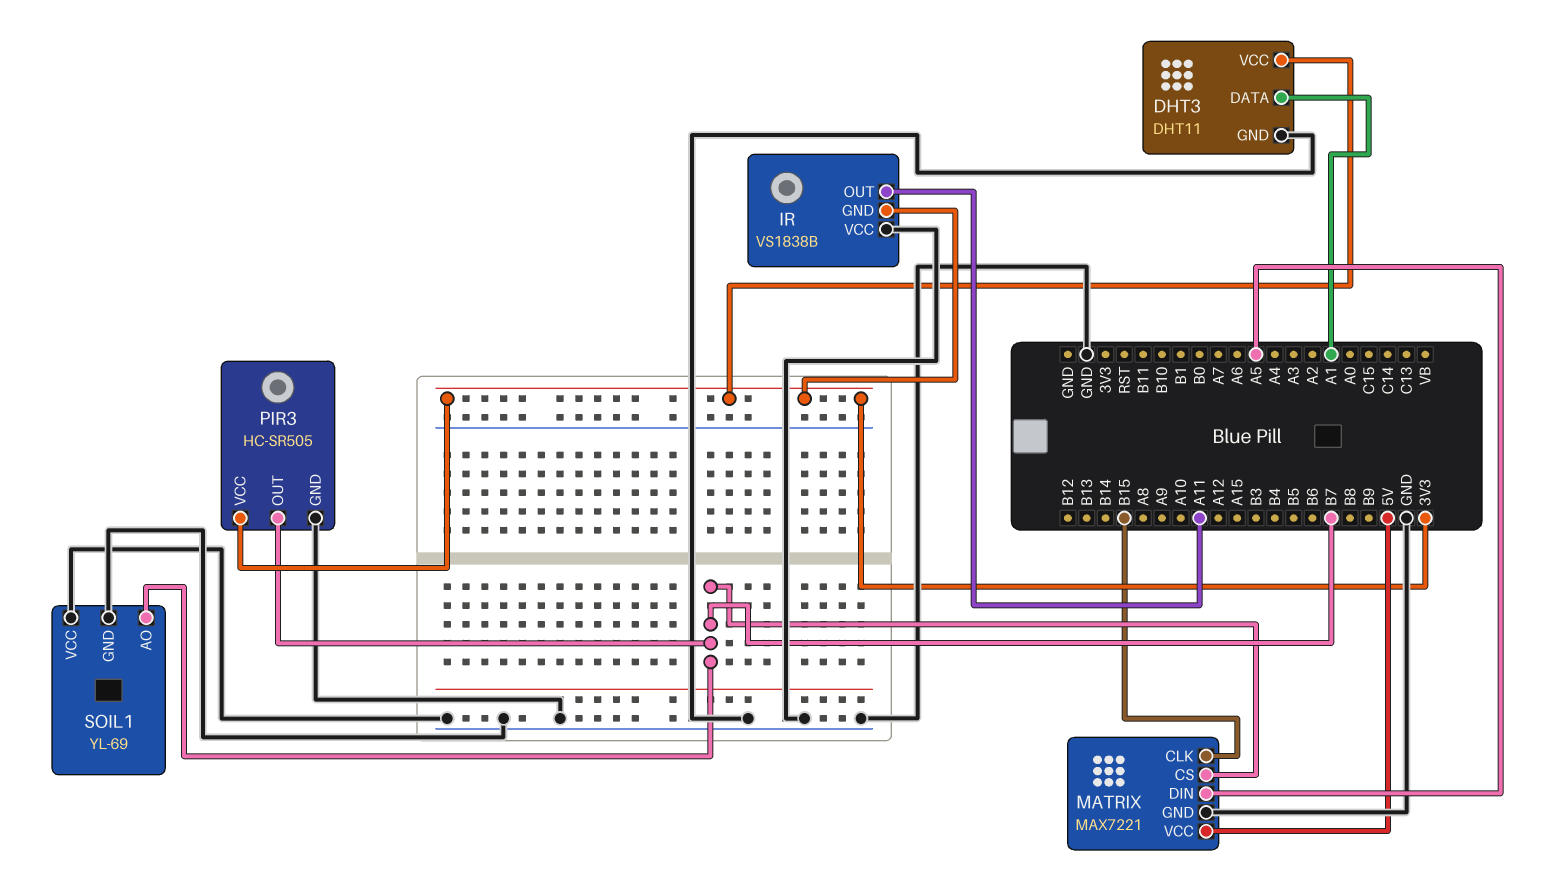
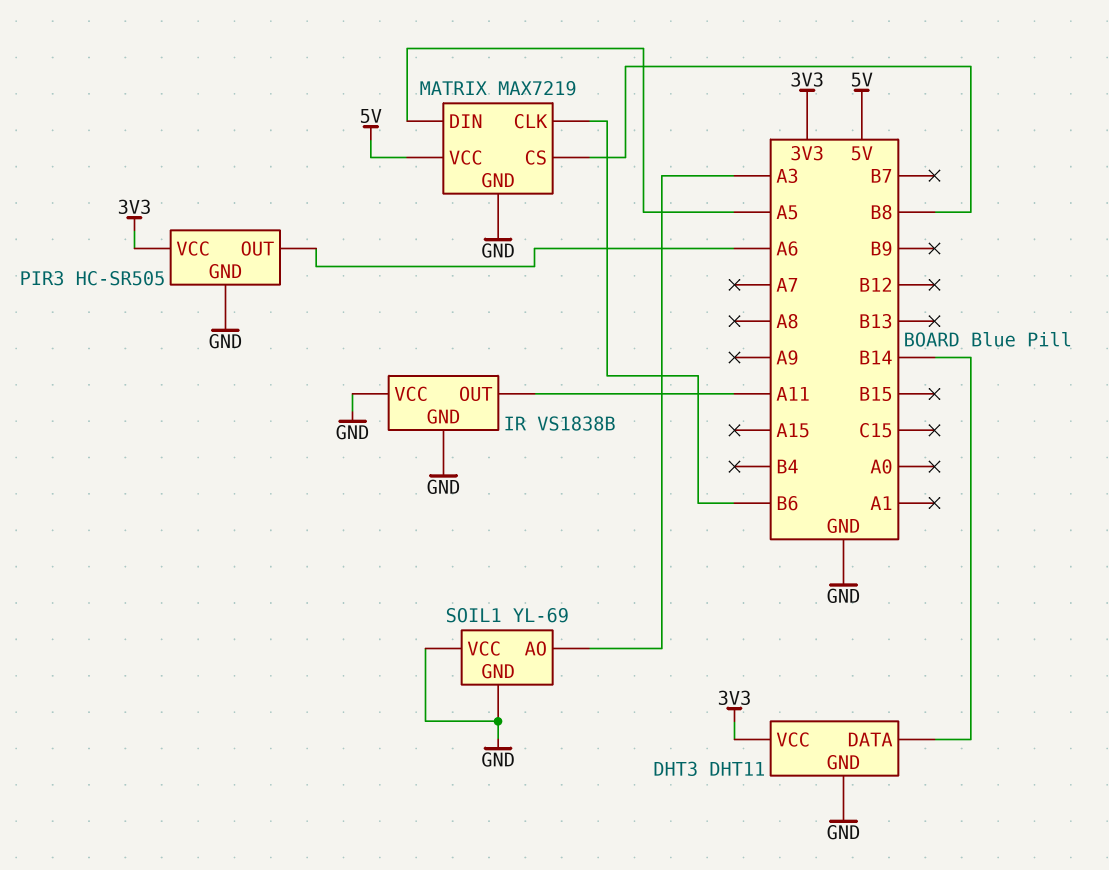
DHT3 pin DATA: A1 -> B14
IR pin GND: 3V3 -> GND
MATRIX: MAX7221 -> MAX7219
MATRIX pin CLK: B15 -> B6
MATRIX pin CS: B7 -> B8
PIR3 pin OUT: B7 -> A6
SOIL1 pin AO: B7 -> A3

